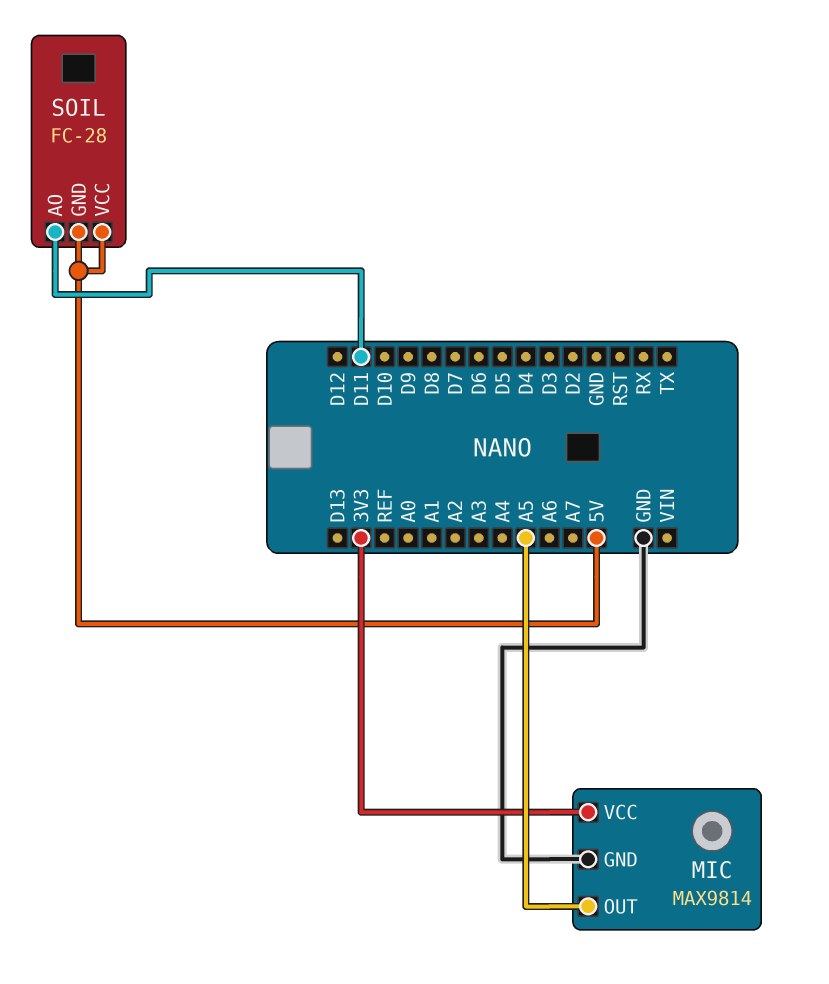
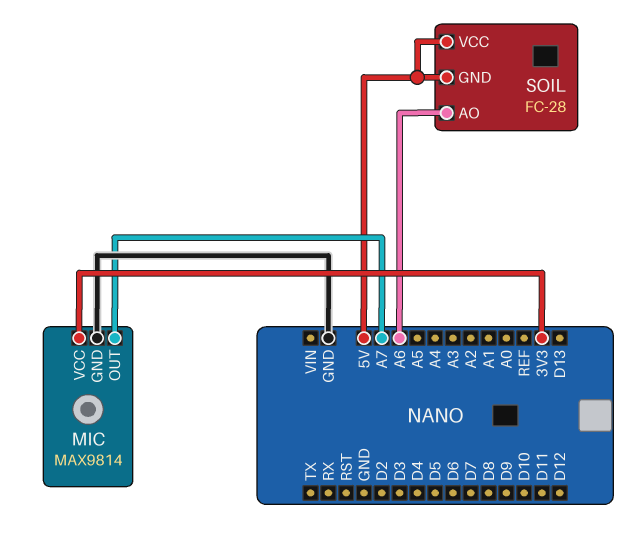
MIC pin OUT: A5 -> A7
SOIL pin AO: D11 -> A6

